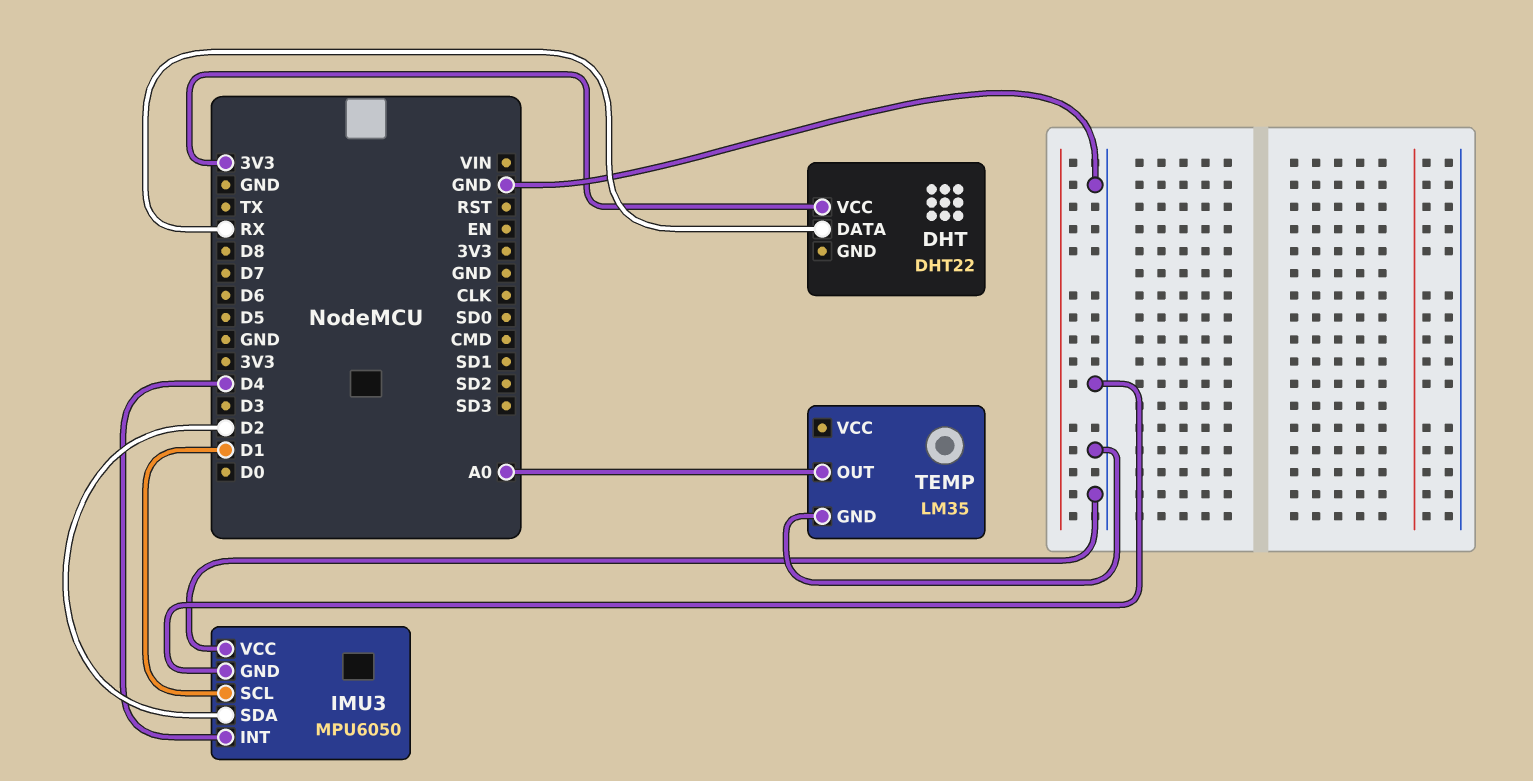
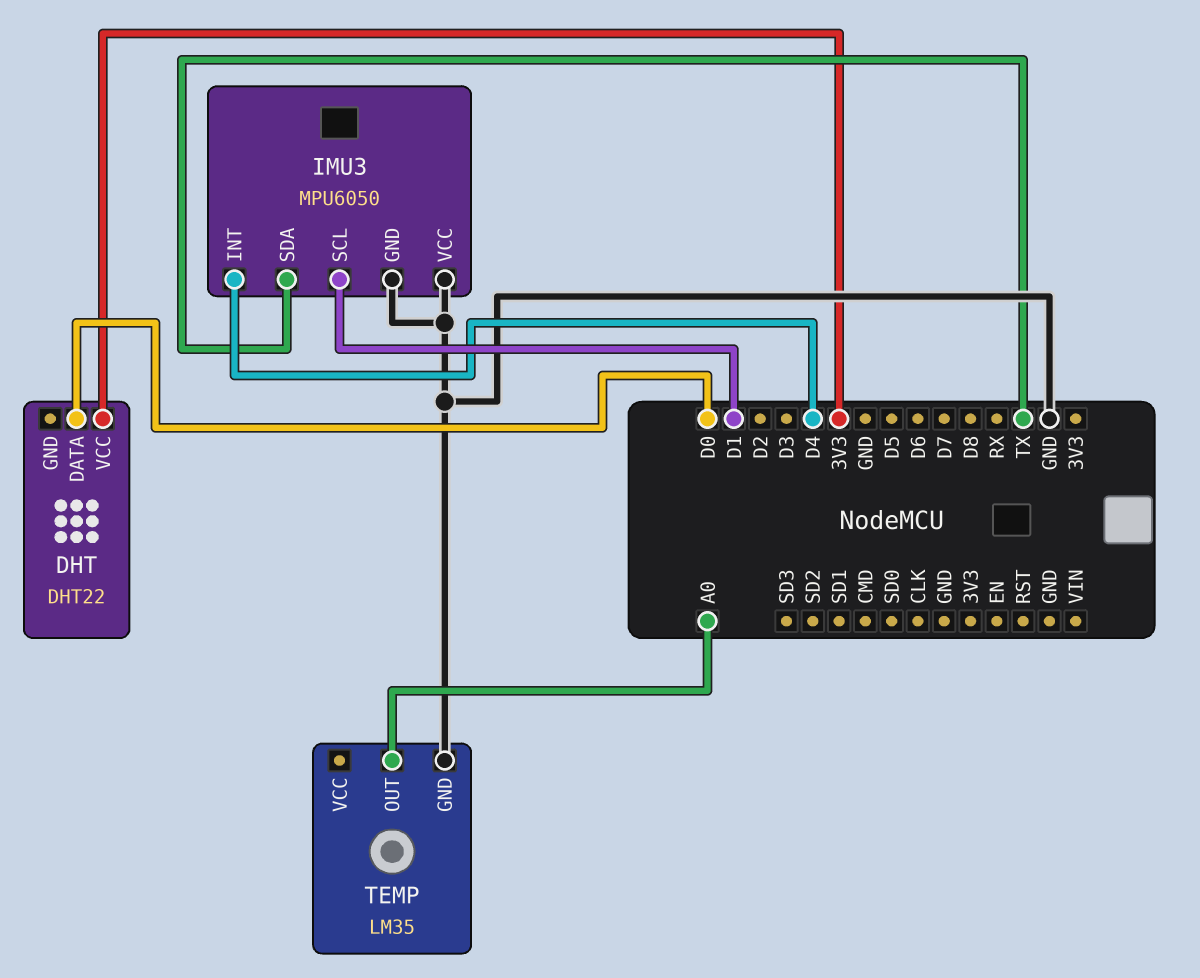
DHT pin DATA: RX -> D0
IMU3 pin SDA: D2 -> TX

